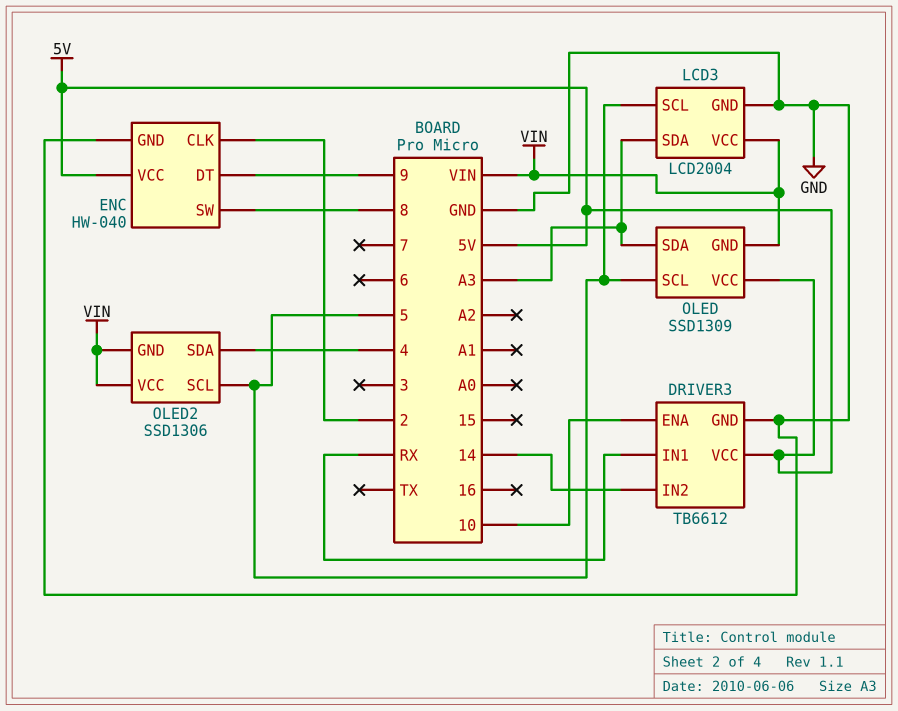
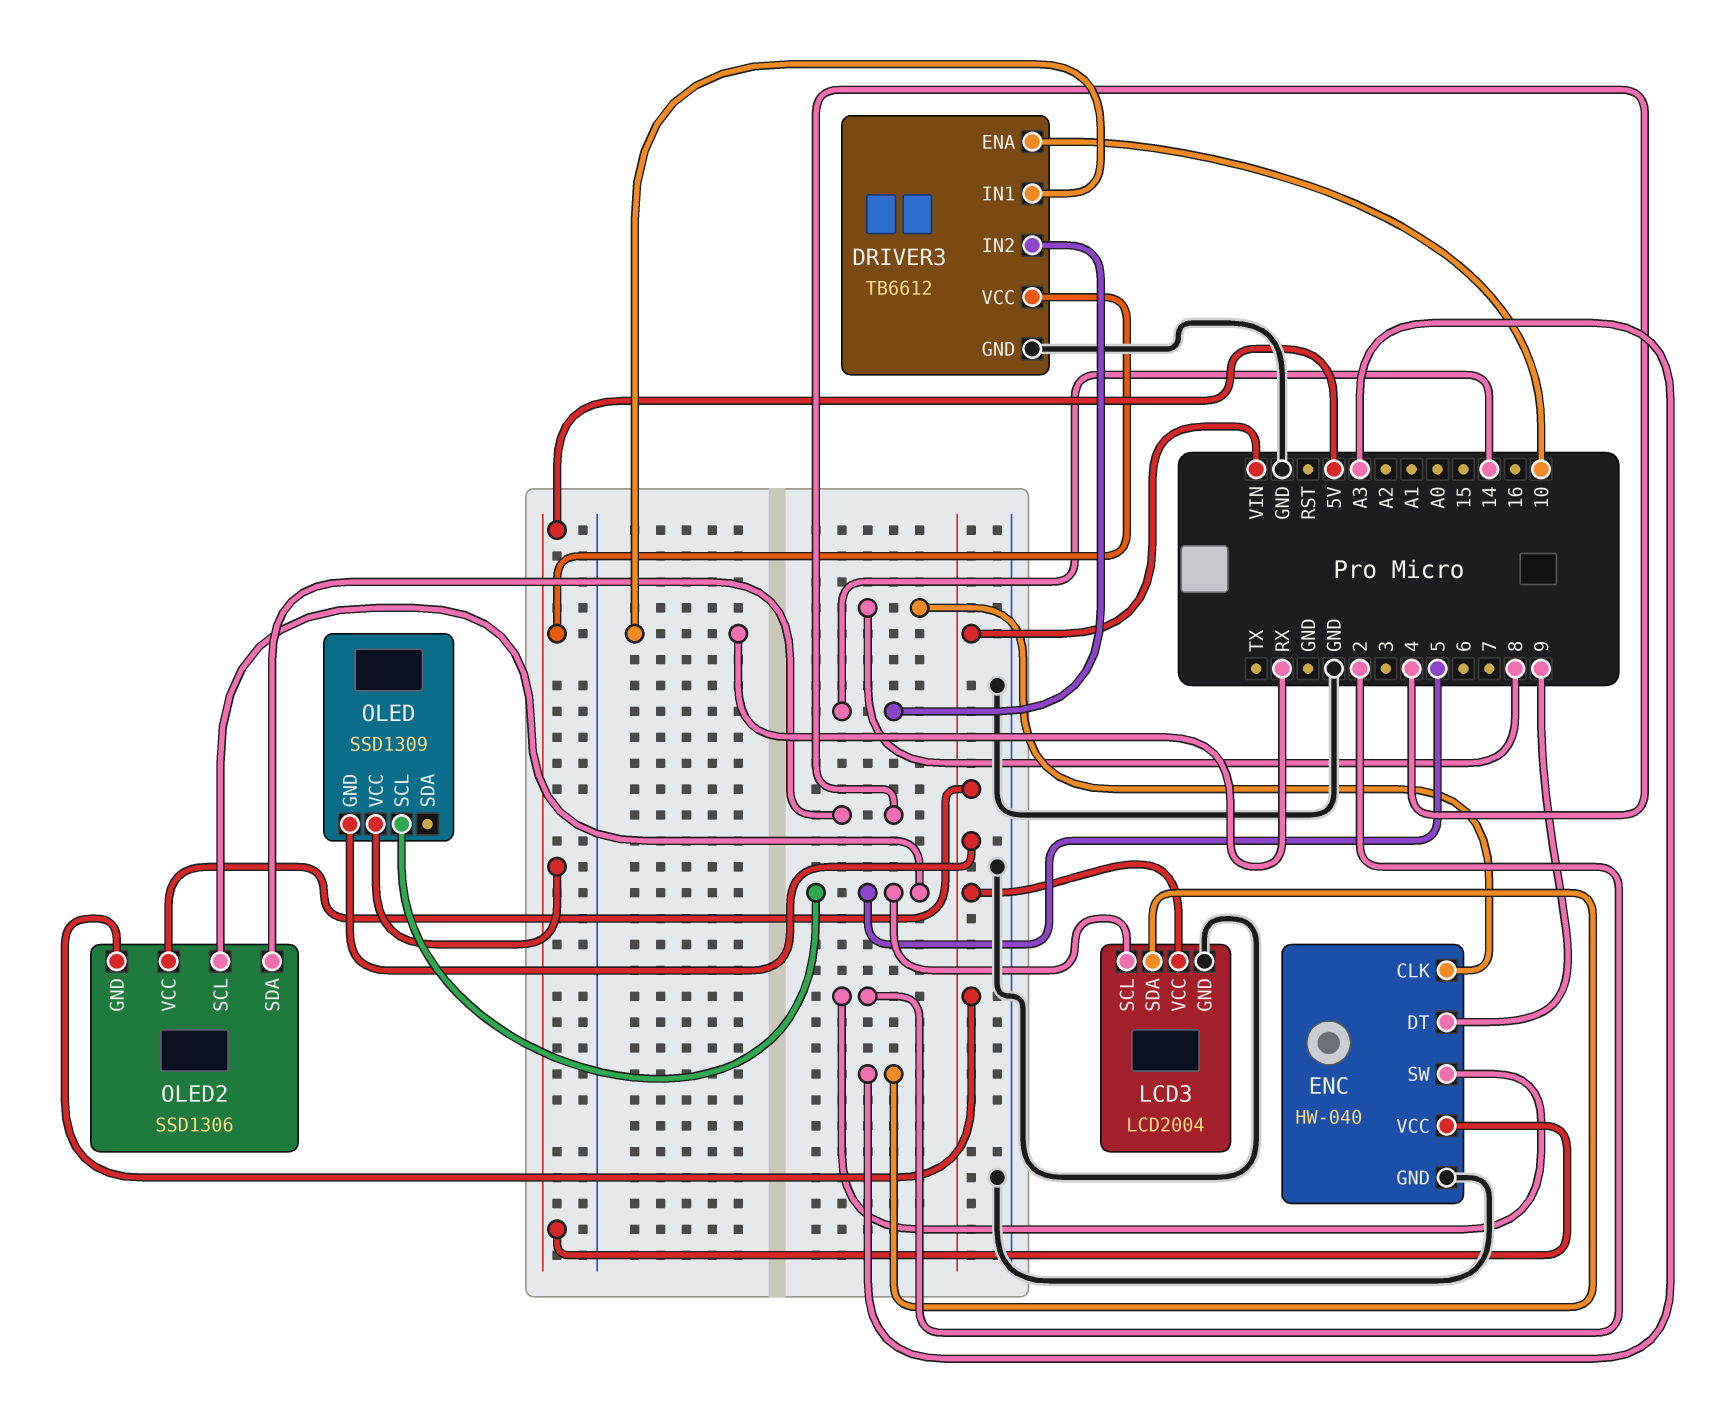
ENC pin CLK: 2 -> 8
ENC pin SW: 8 -> 2
OLED pin SDA: A3 -> none

